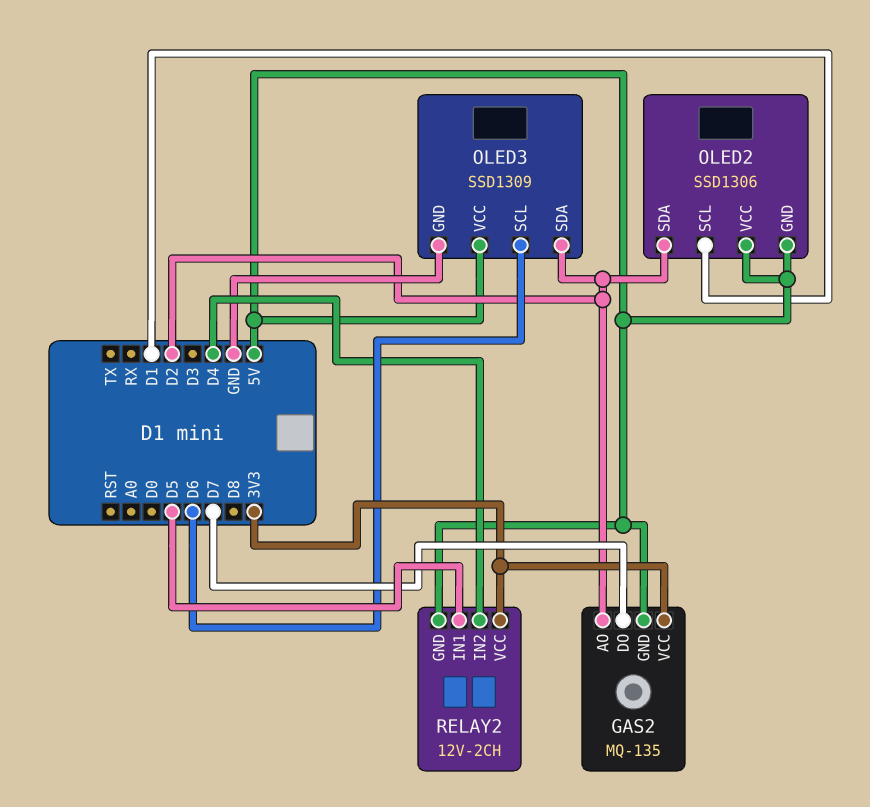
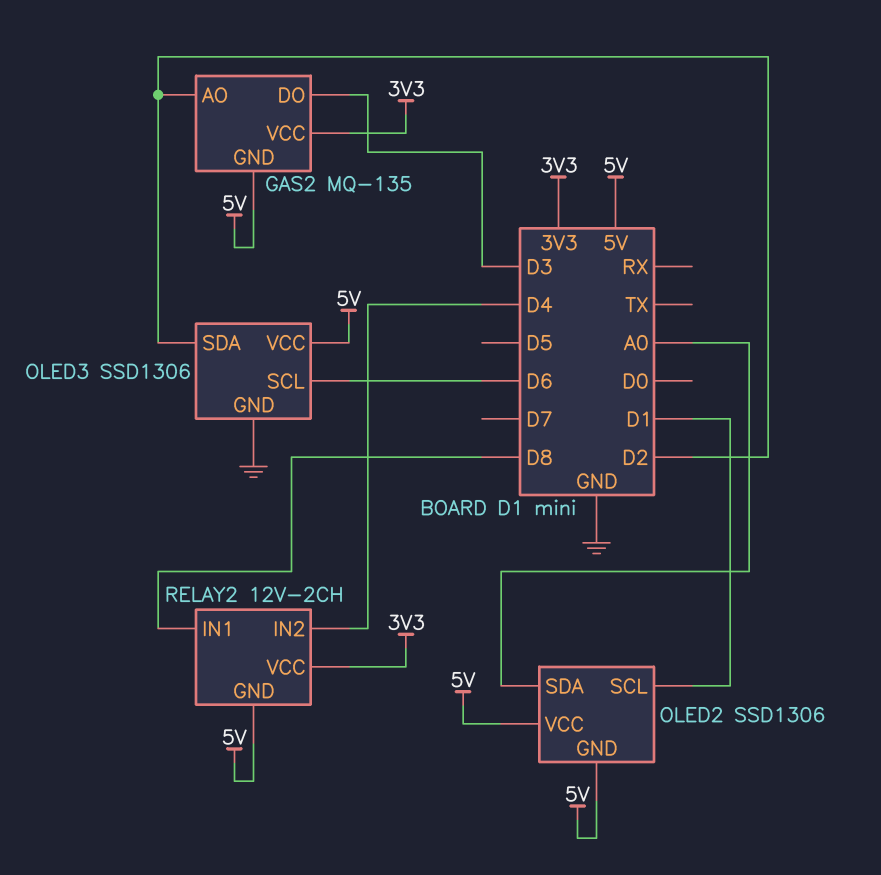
GAS2 pin DO: D7 -> D3
OLED2 pin SDA: D2 -> A0
OLED3: SSD1309 -> SSD1306
RELAY2 pin IN1: D5 -> D8

